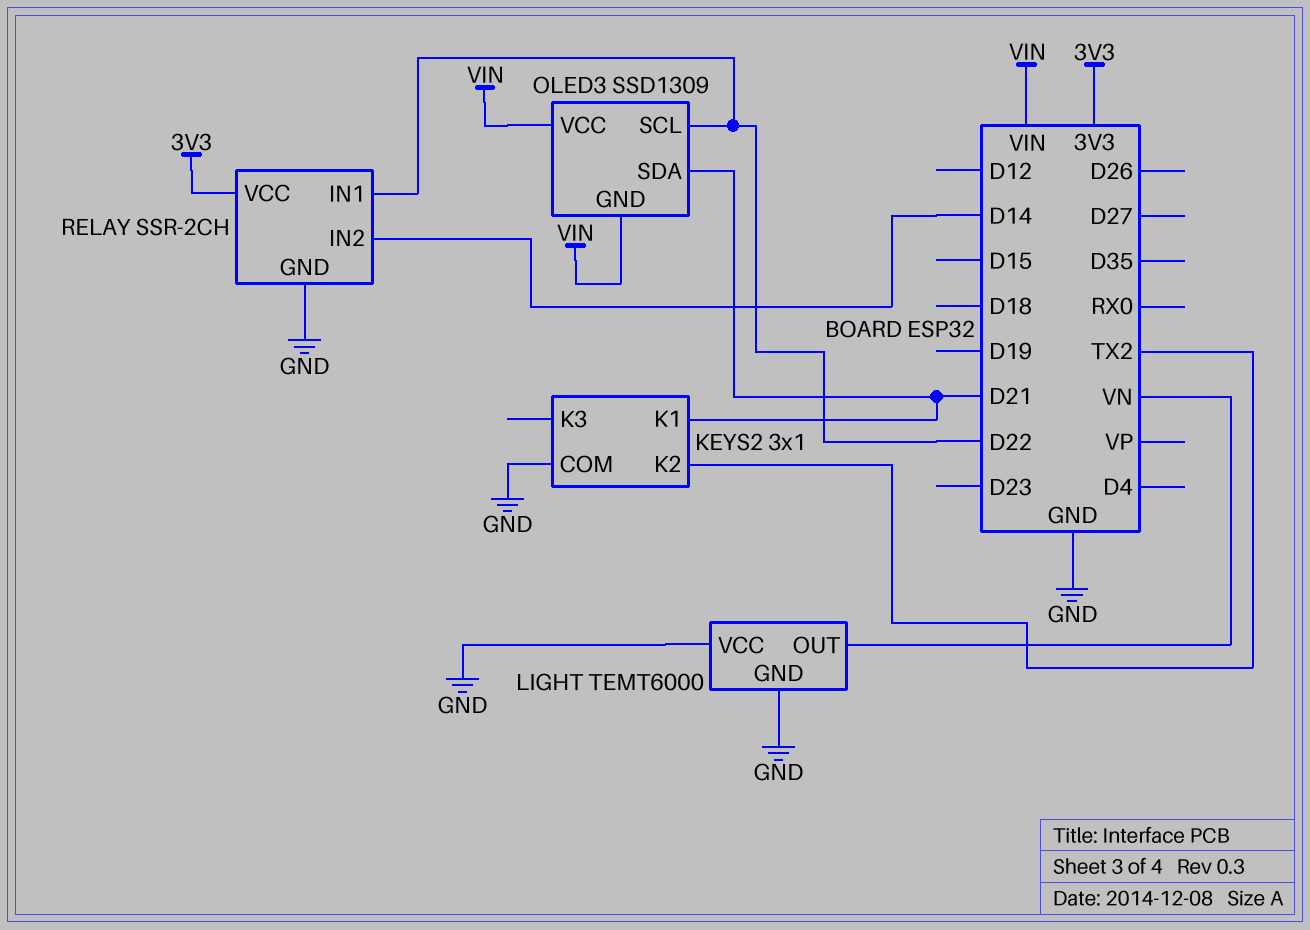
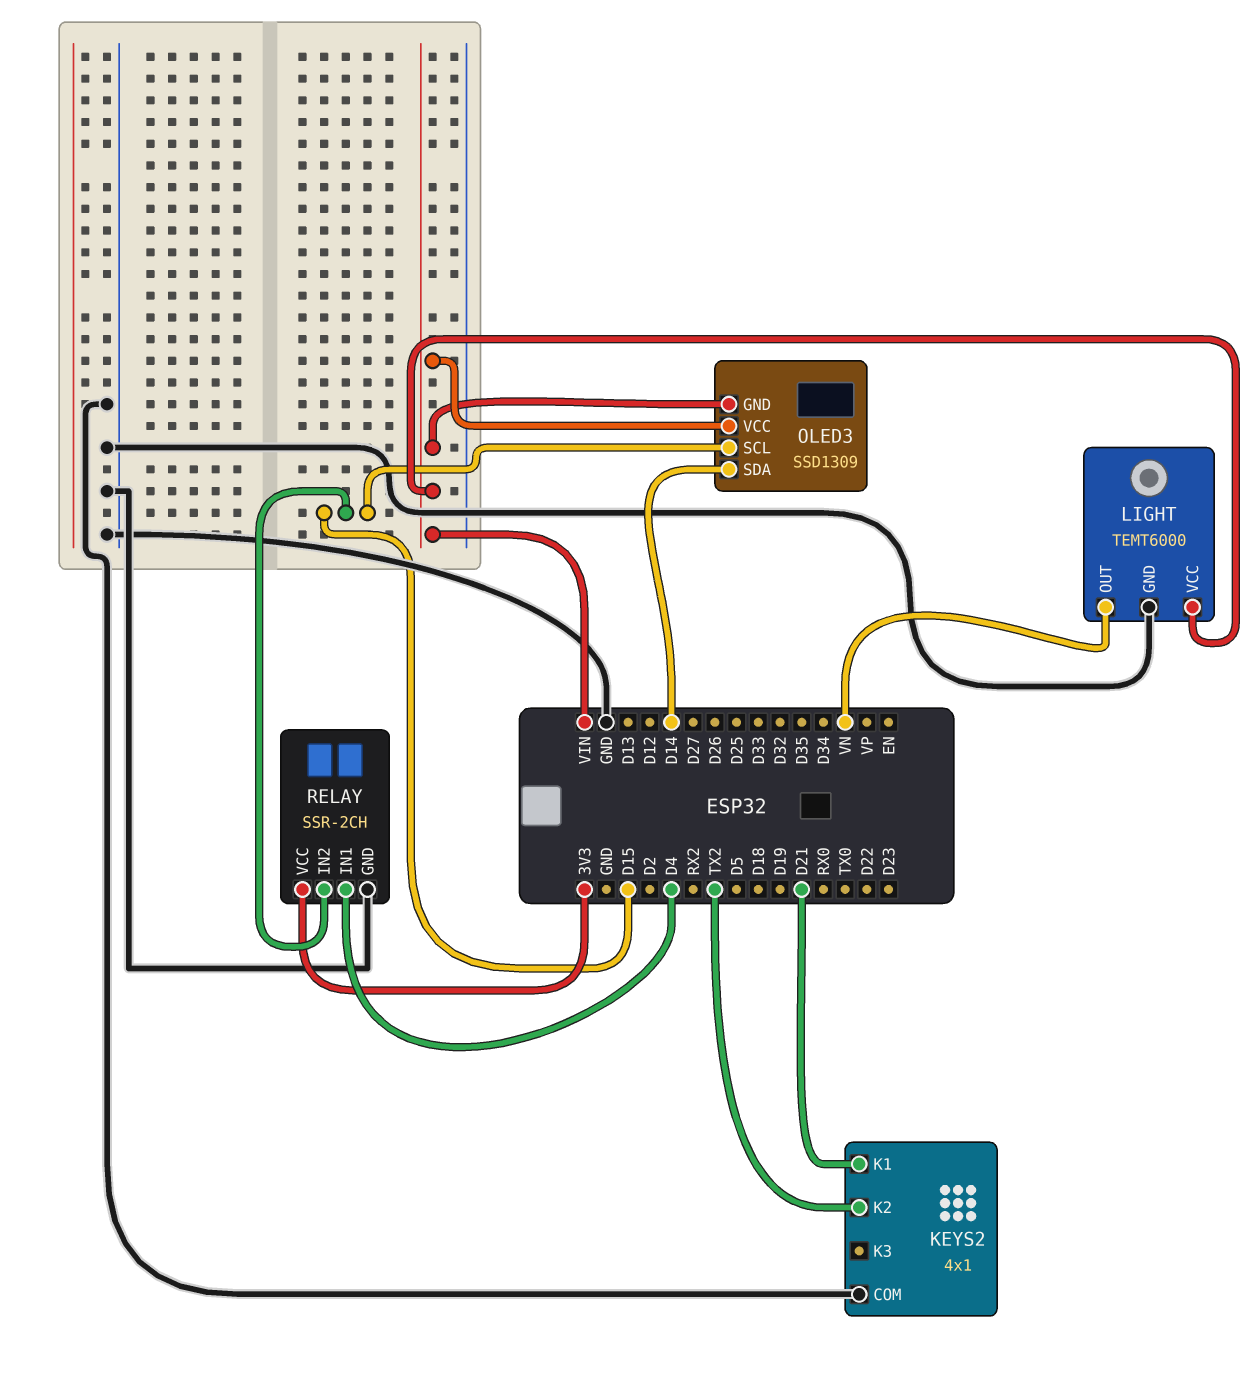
KEYS2: 3x1 -> 4x1
LIGHT pin VCC: GND -> VIN
OLED3 pin SCL: D22 -> D15
OLED3 pin SDA: D21 -> D14
RELAY pin IN1: D22 -> D4
RELAY pin IN2: D14 -> D15

